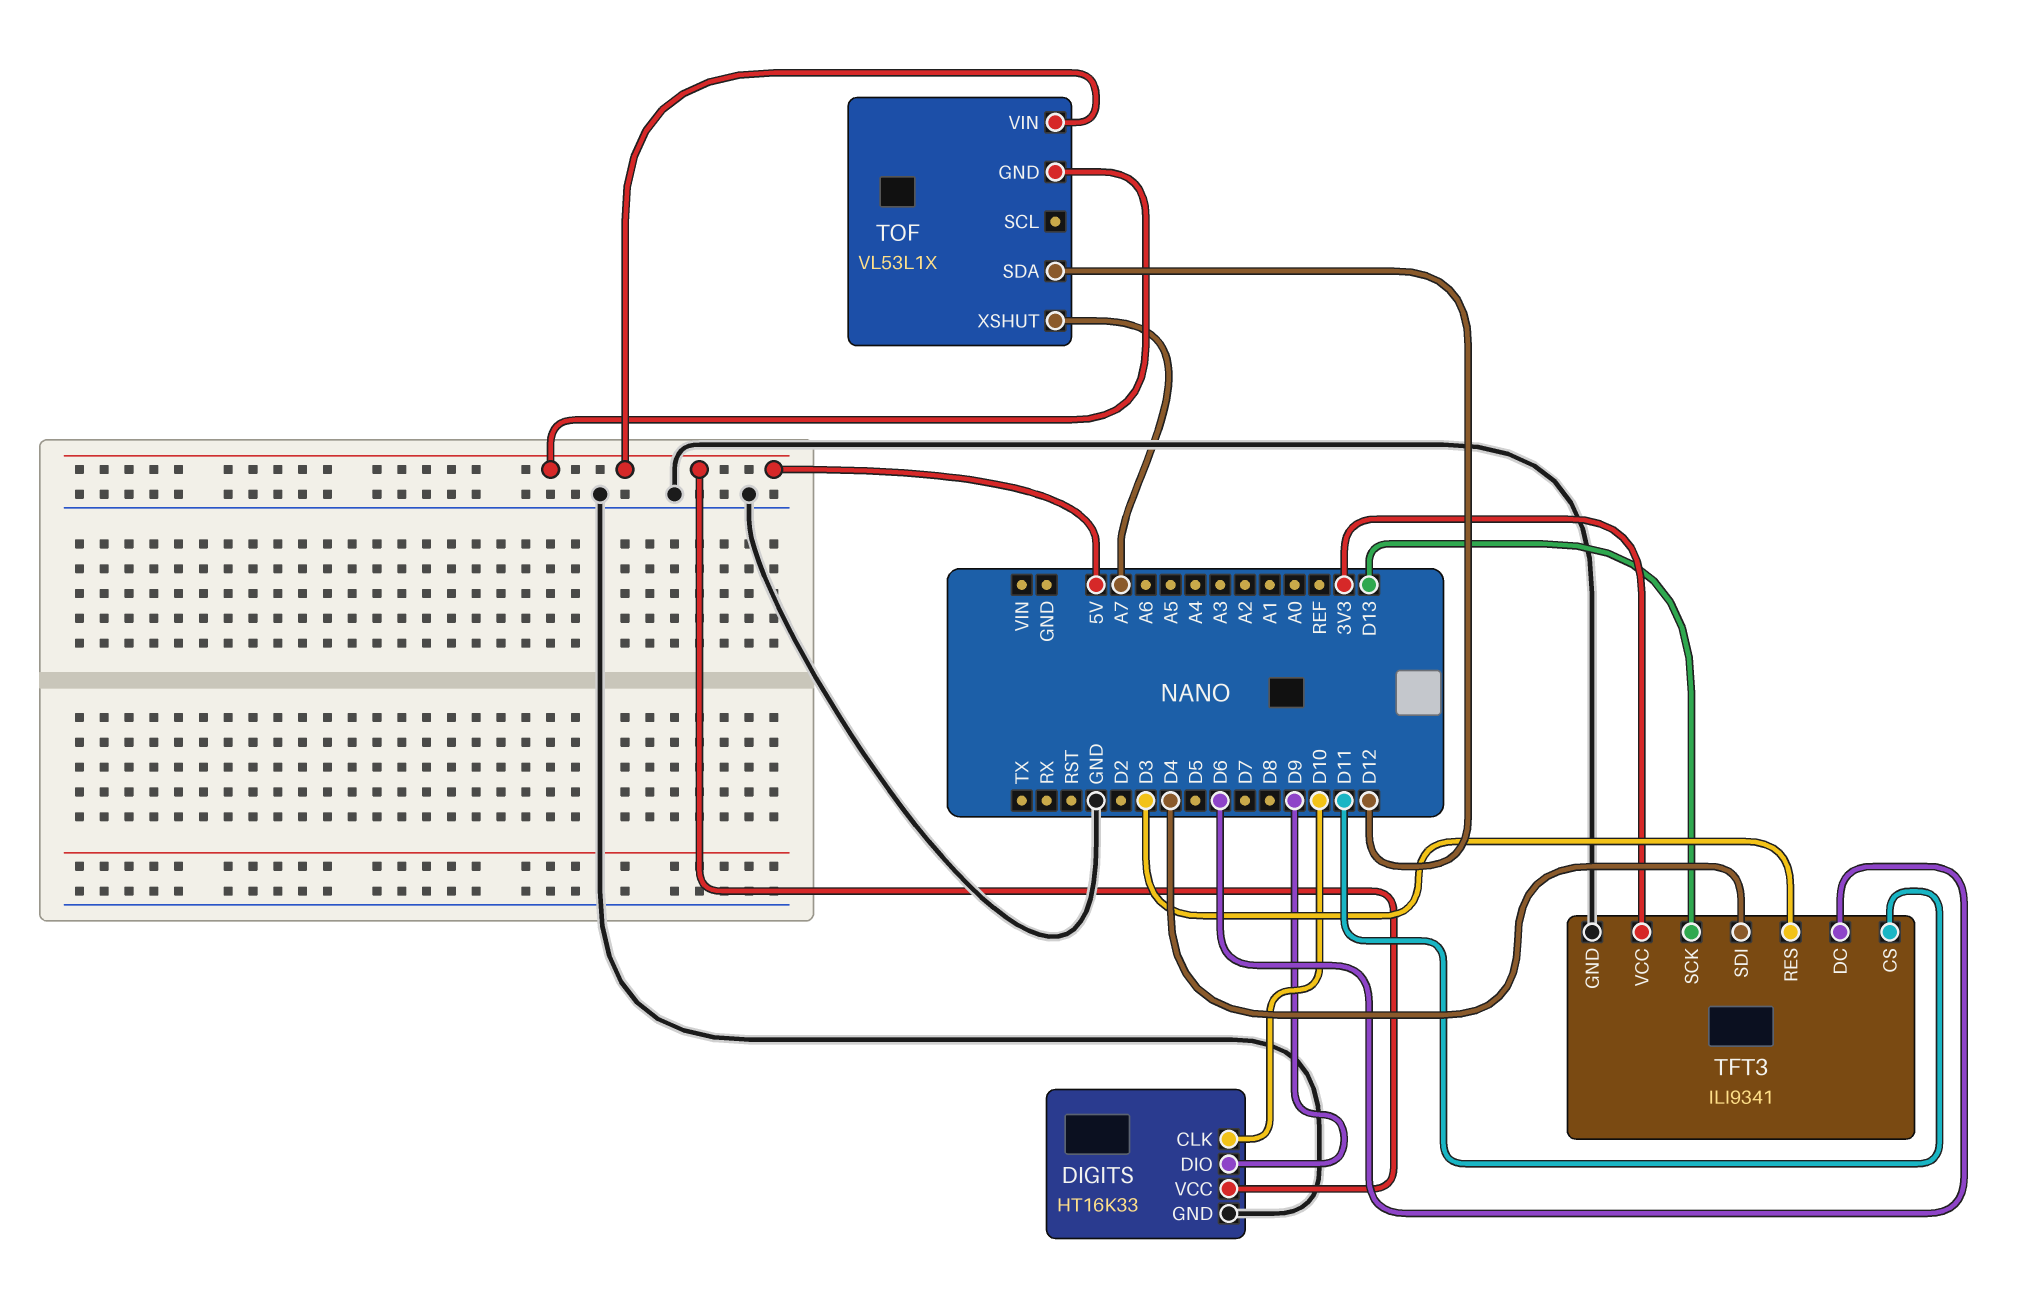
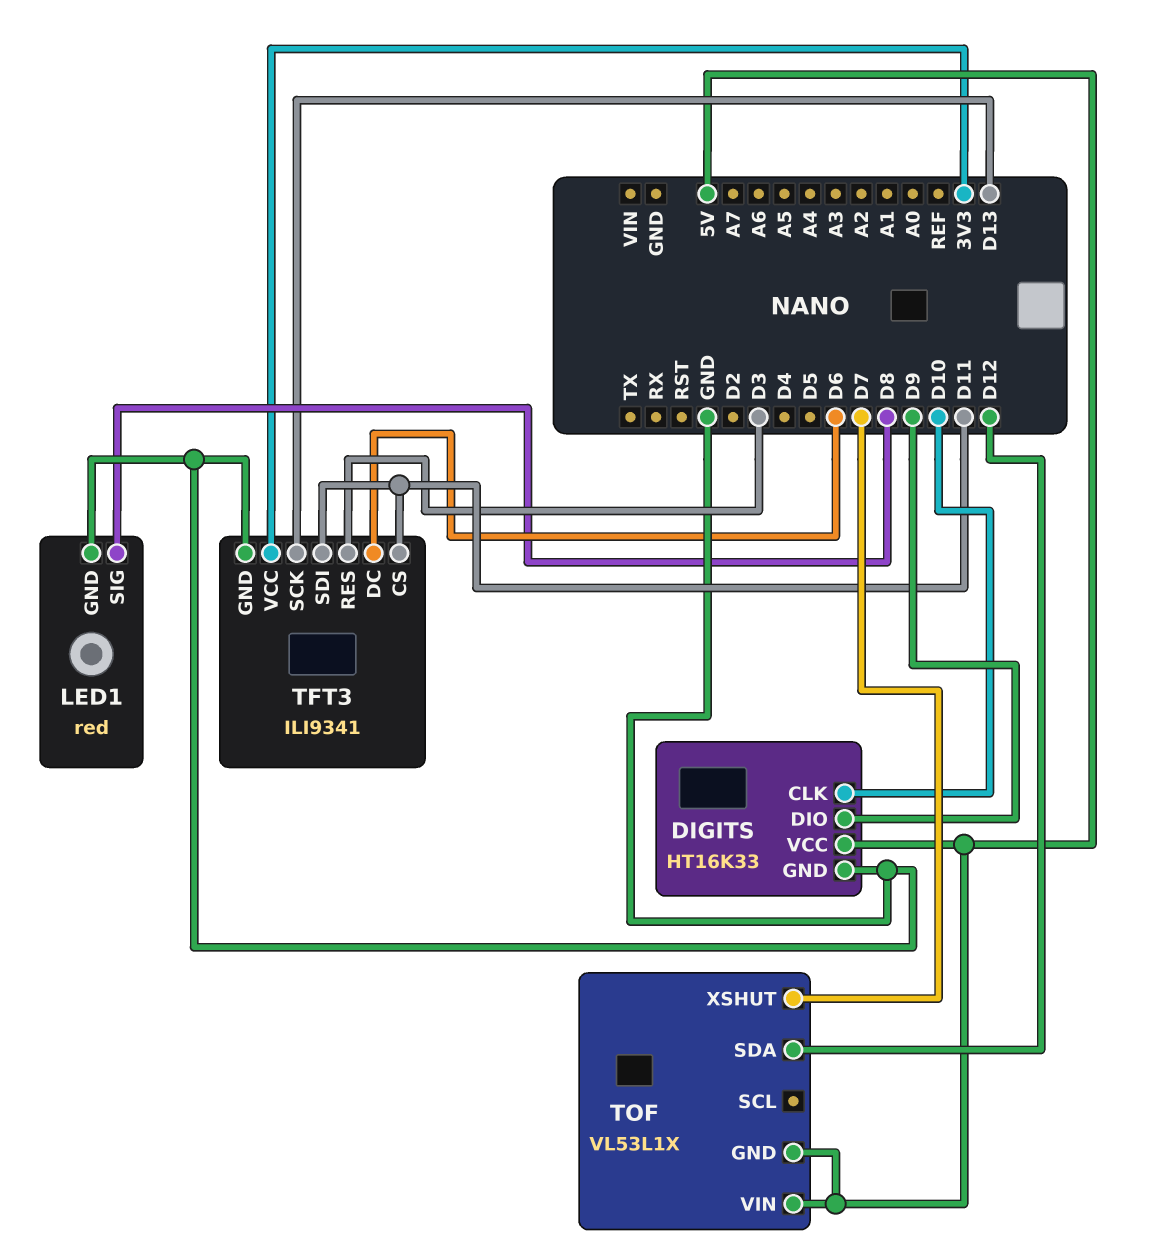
LED1: none -> red
LED1 pin GND: none -> GND
LED1 pin SIG: none -> D8
TFT3 pin SDI: D4 -> D11
TOF pin XSHUT: A7 -> D7

